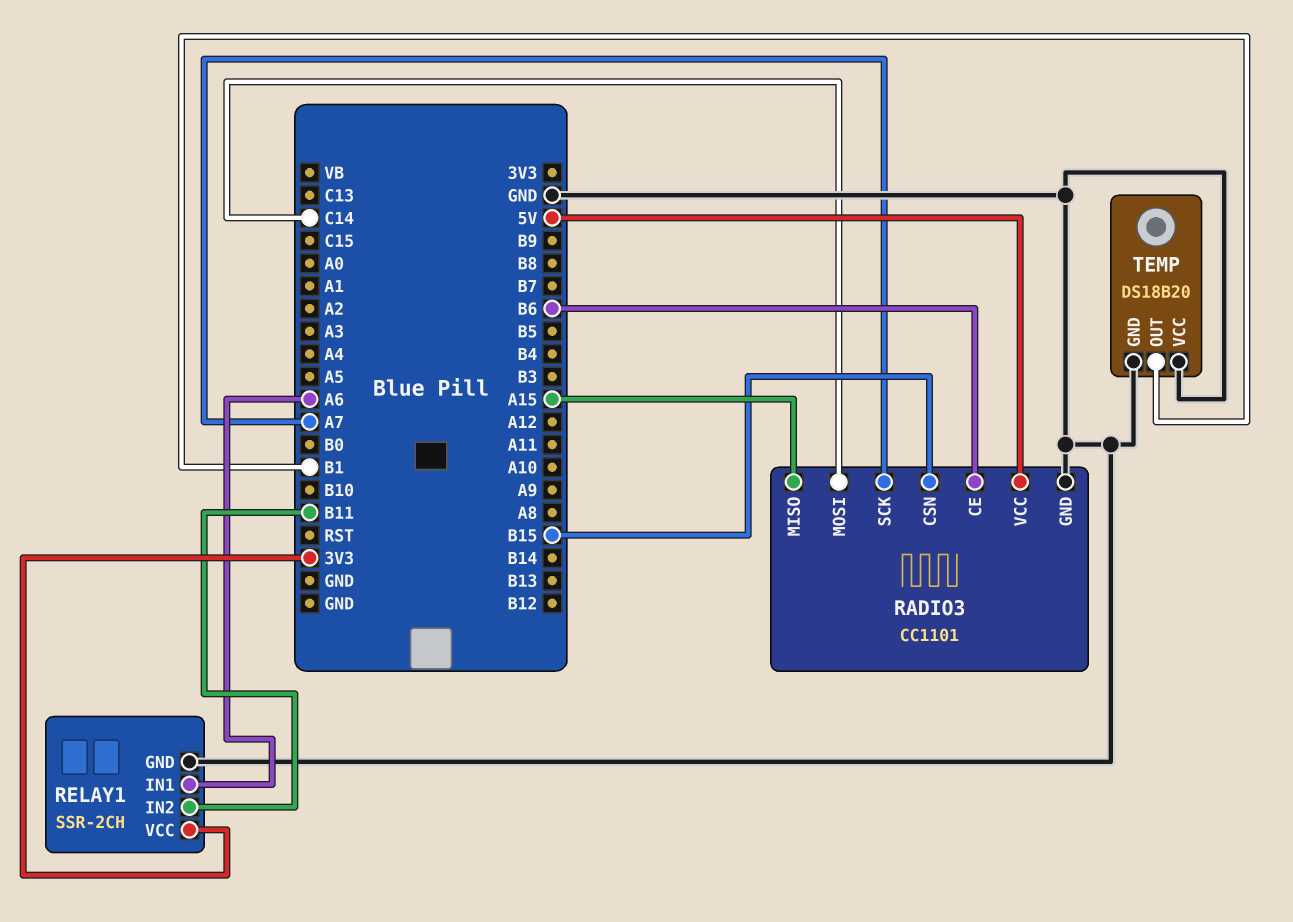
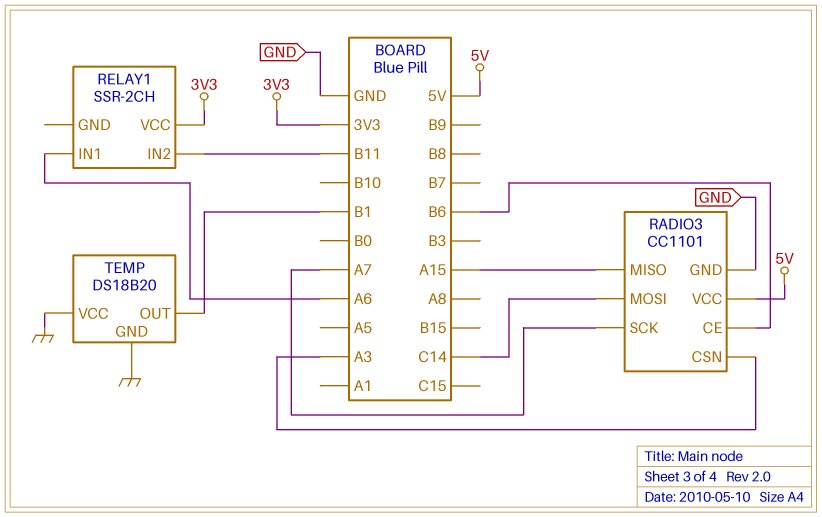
RADIO3 pin CSN: B15 -> A3
RELAY1 pin GND: GND -> none

